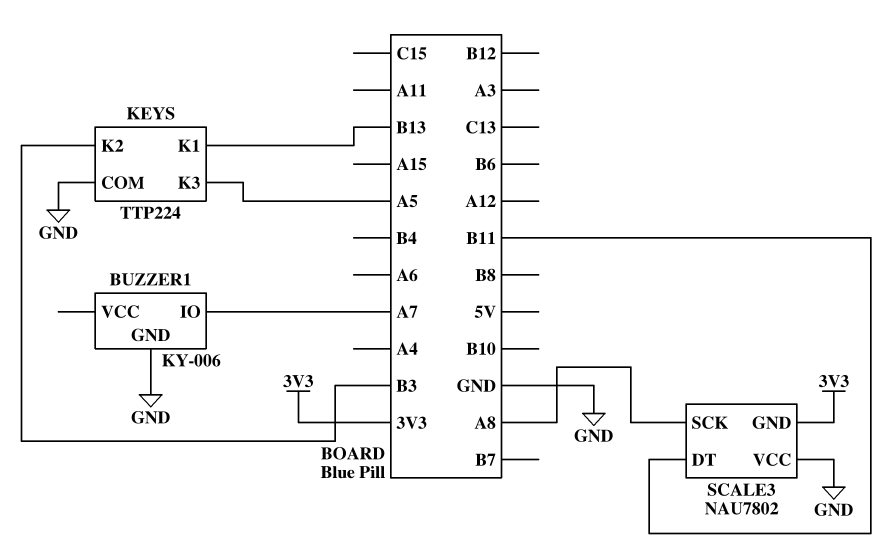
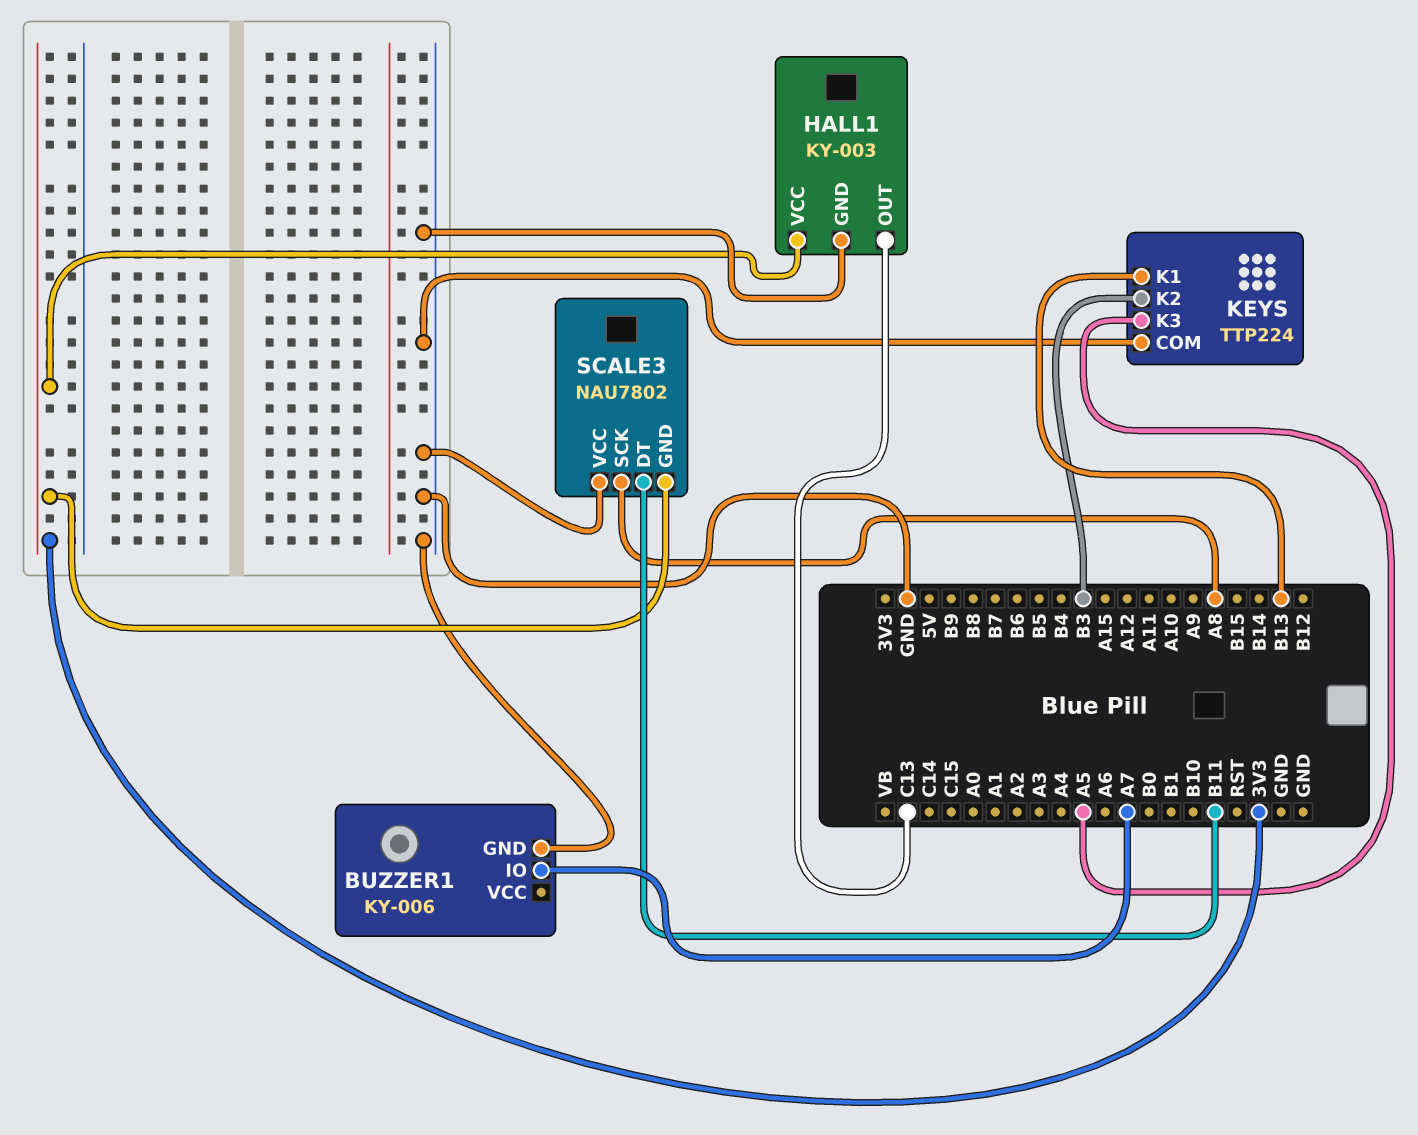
HALL1: none -> KY-003
HALL1 pin GND: none -> GND
HALL1 pin OUT: none -> C13
HALL1 pin VCC: none -> 3V3

